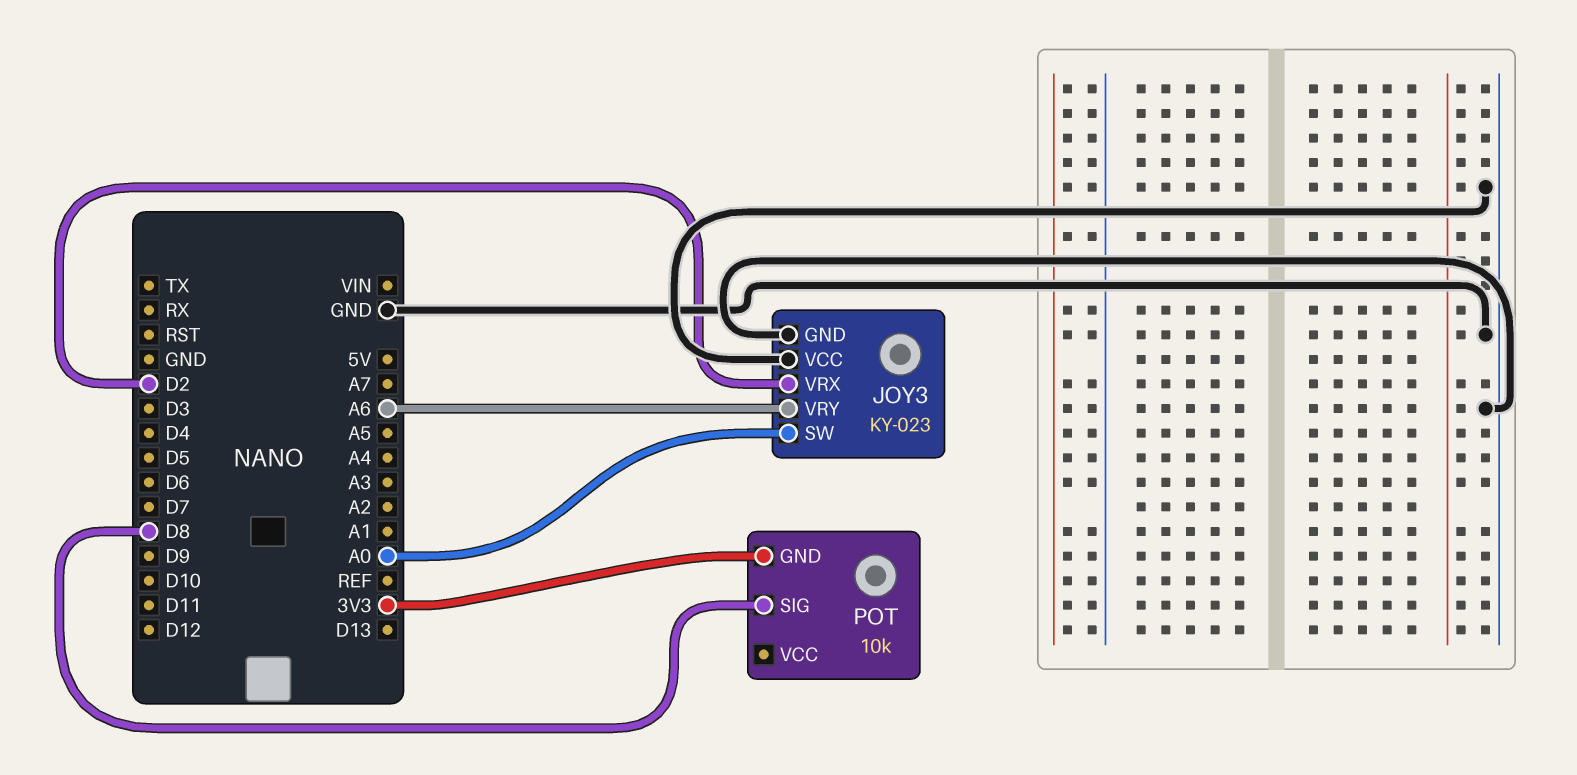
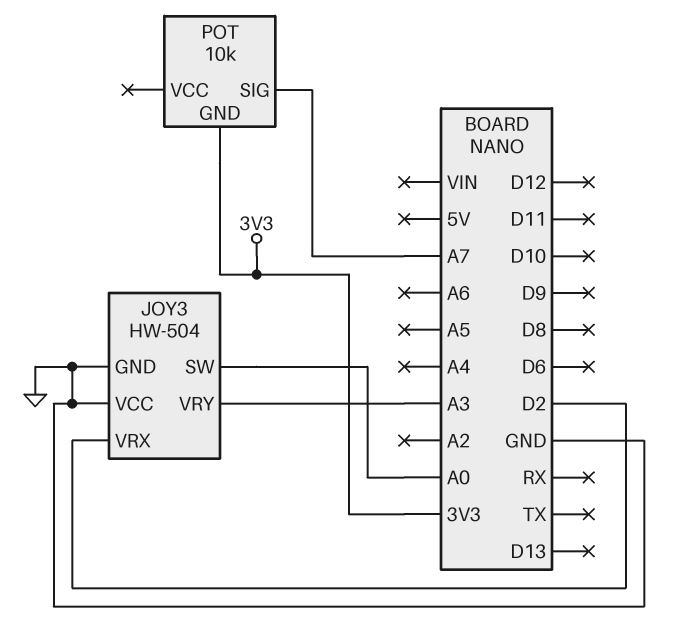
JOY3: KY-023 -> HW-504
JOY3 pin VRY: A6 -> A3
POT pin SIG: D8 -> A7

